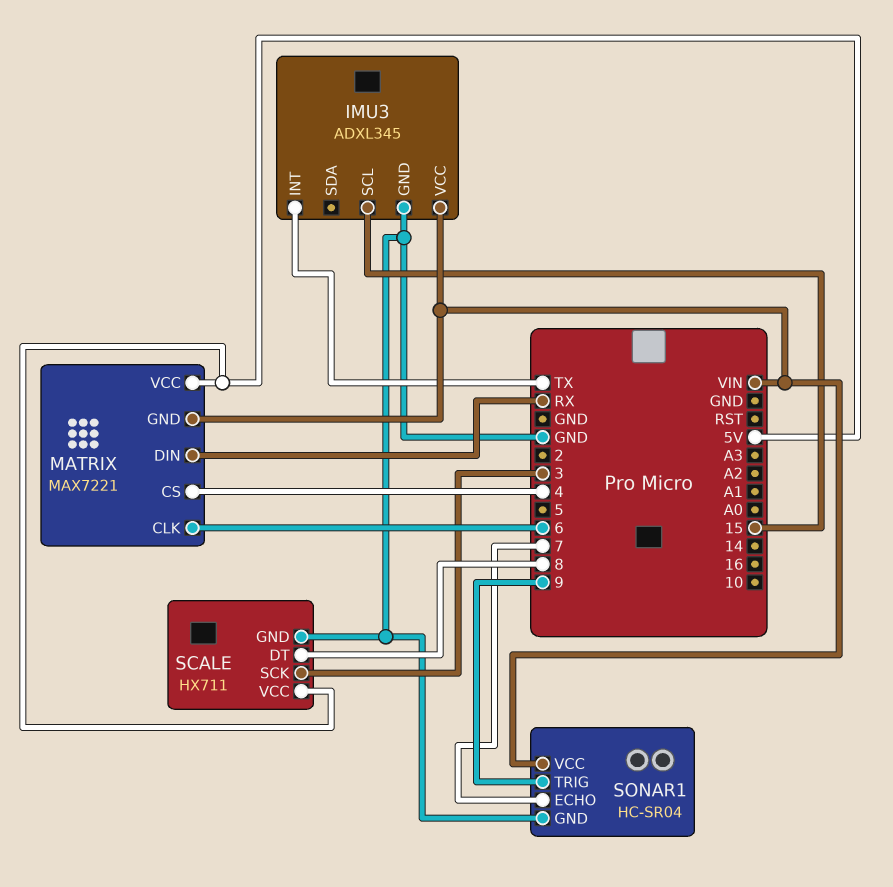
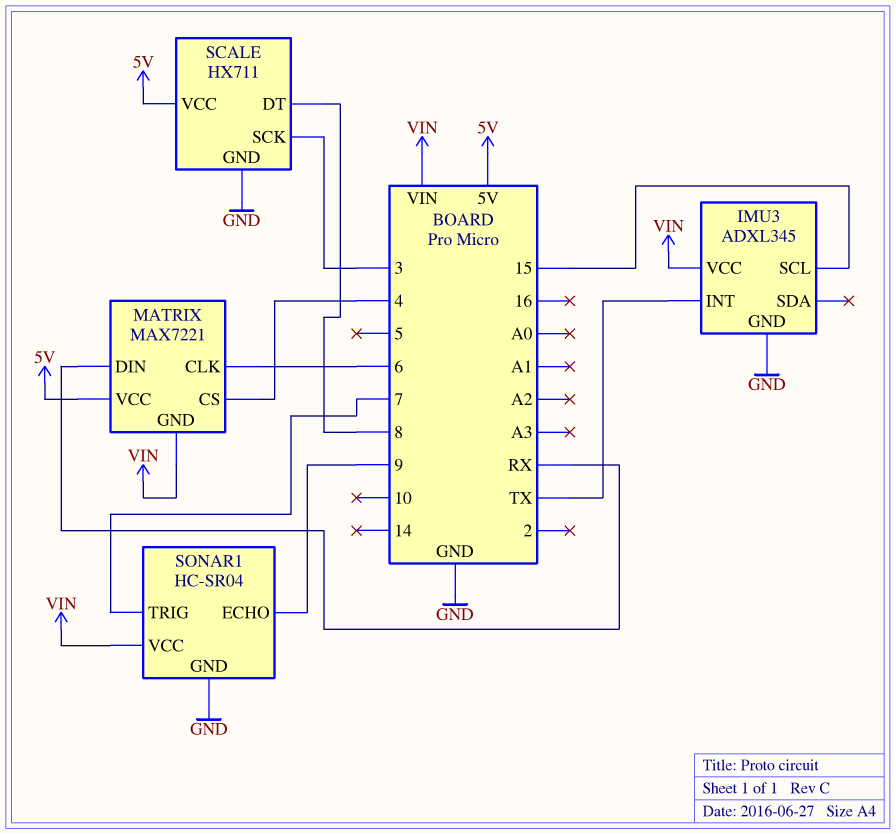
SONAR1 pin ECHO: 7 -> 9
SONAR1 pin TRIG: 9 -> 7

